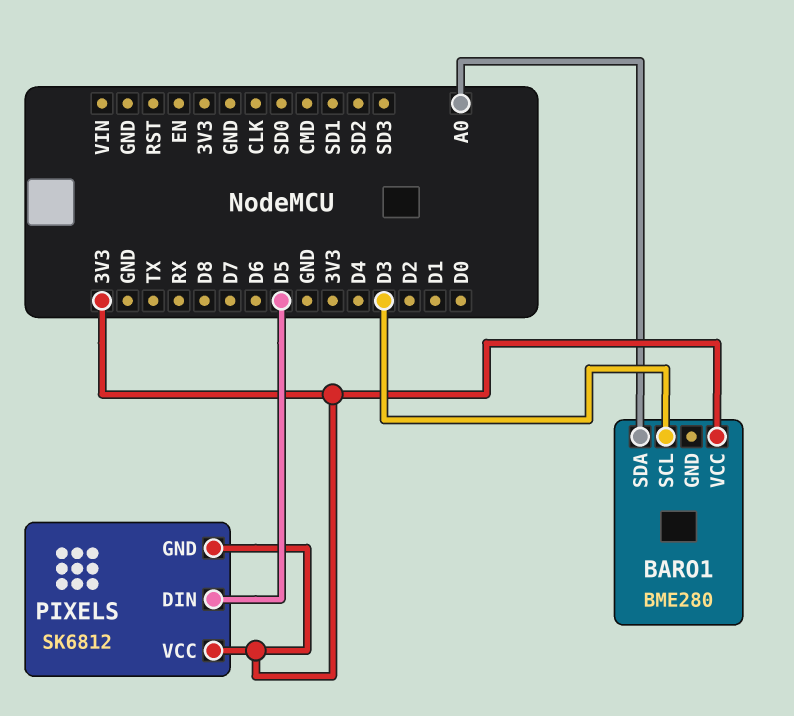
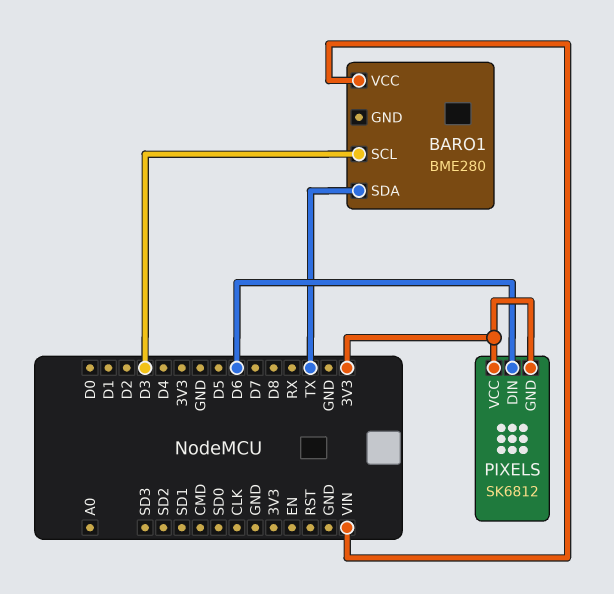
BARO1 pin SDA: A0 -> TX
BARO1 pin VCC: 3V3 -> VIN
PIXELS pin DIN: D5 -> D6

